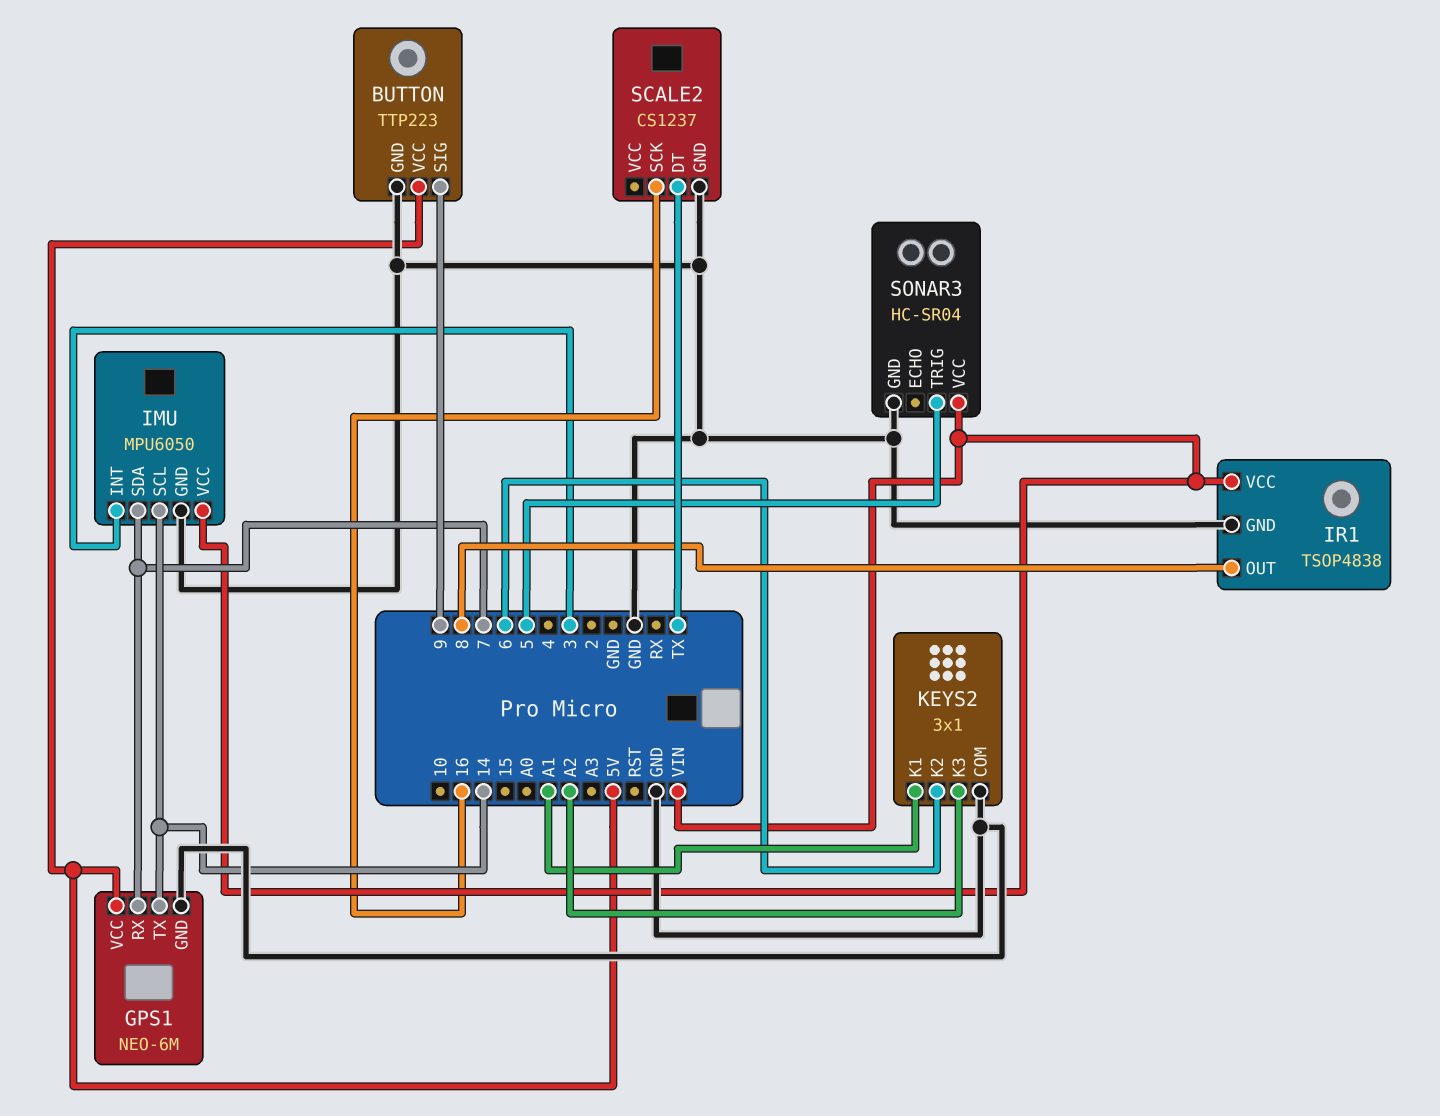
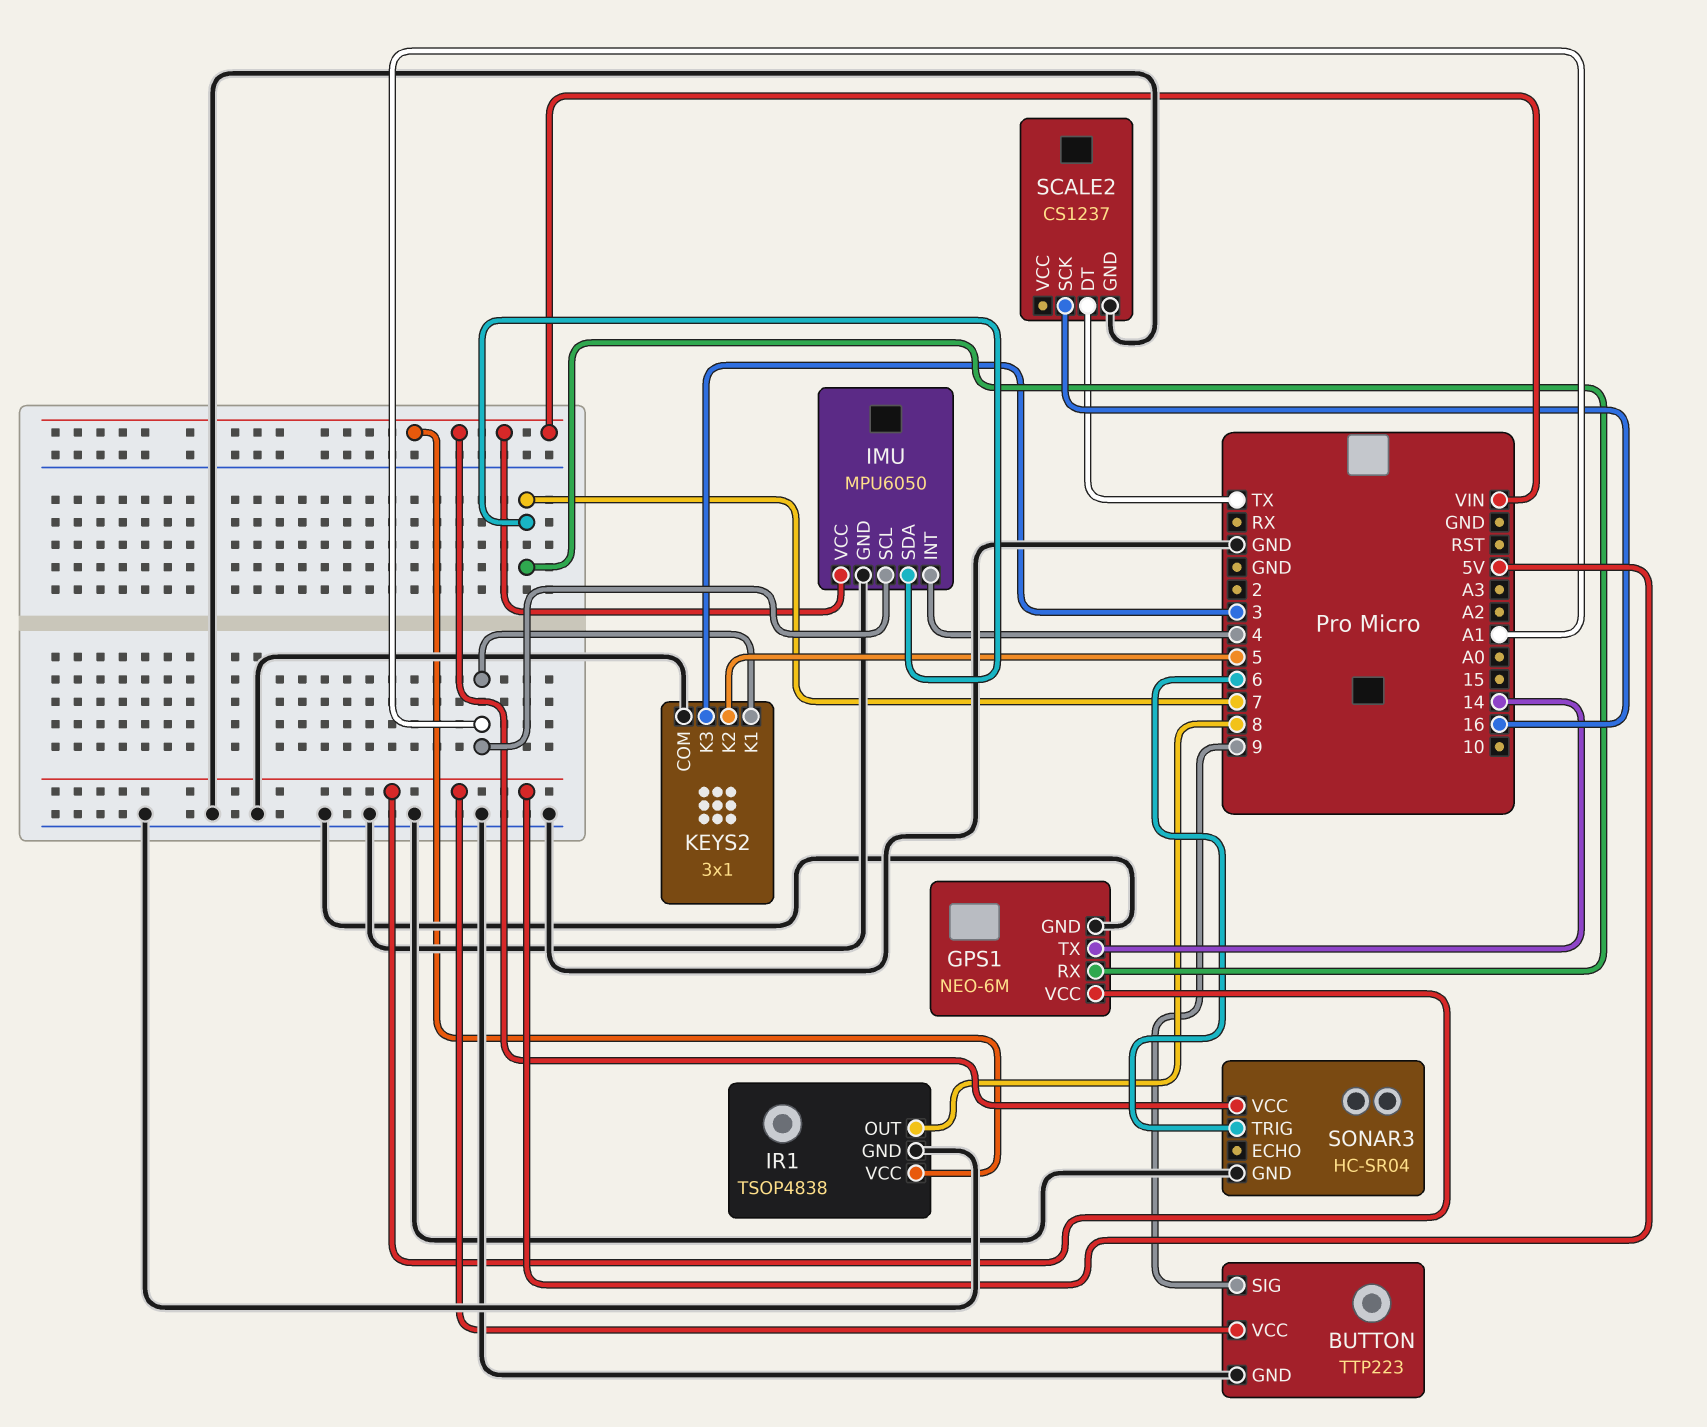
IMU pin INT: 3 -> 4
IMU pin SCL: 14 -> A1
KEYS2 pin K2: 6 -> 5
KEYS2 pin K3: A2 -> 3
SONAR3 pin TRIG: 5 -> 6

